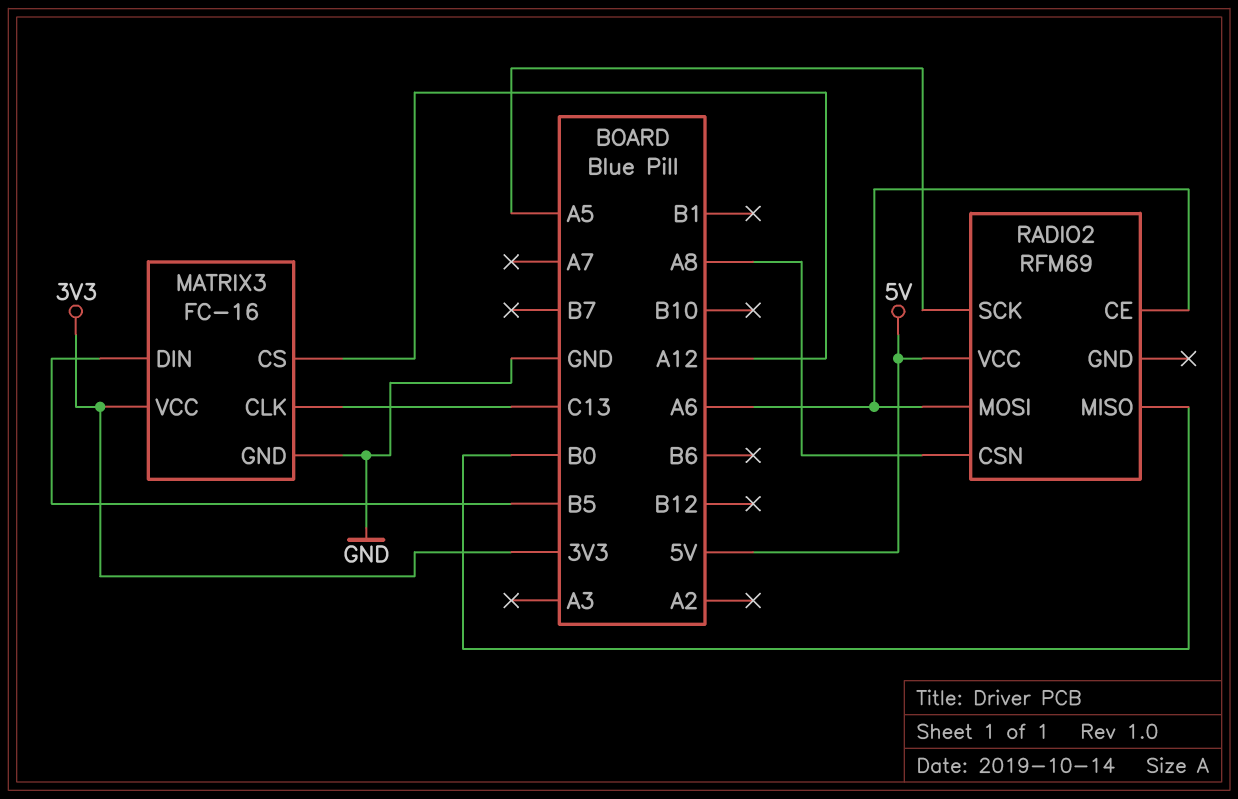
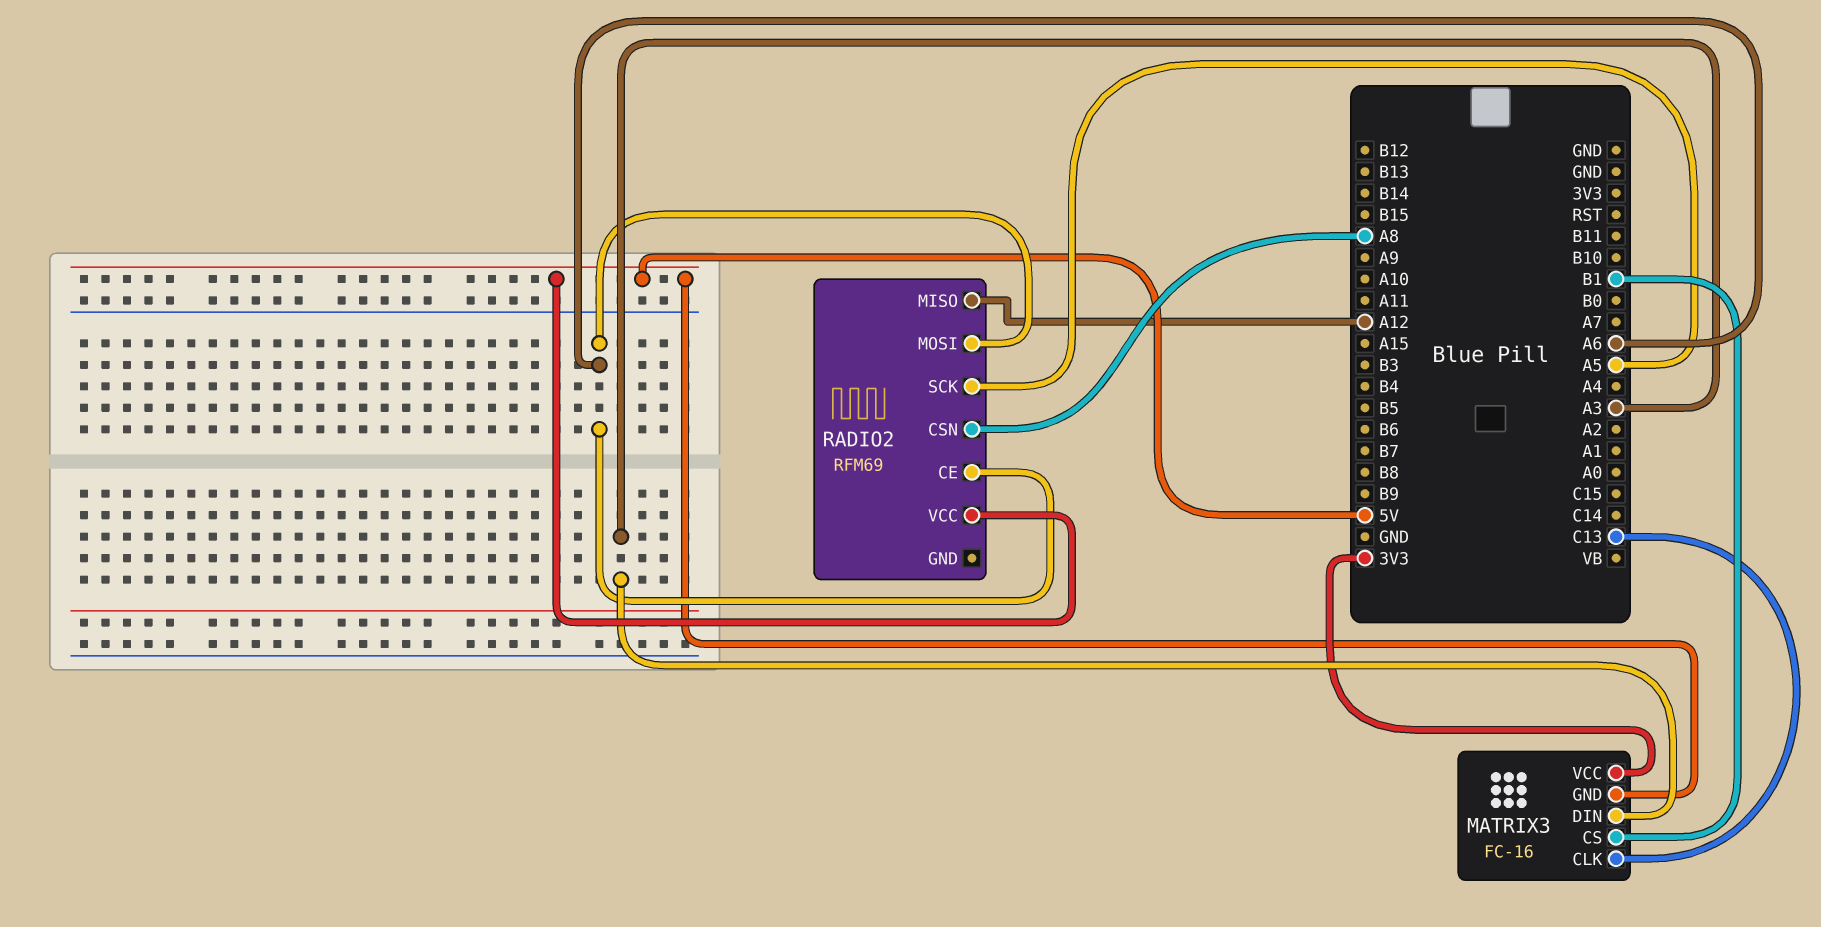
MATRIX3 pin CS: A12 -> B1
MATRIX3 pin DIN: B5 -> A3
MATRIX3 pin GND: GND -> 5V
RADIO2 pin MISO: B0 -> A12

